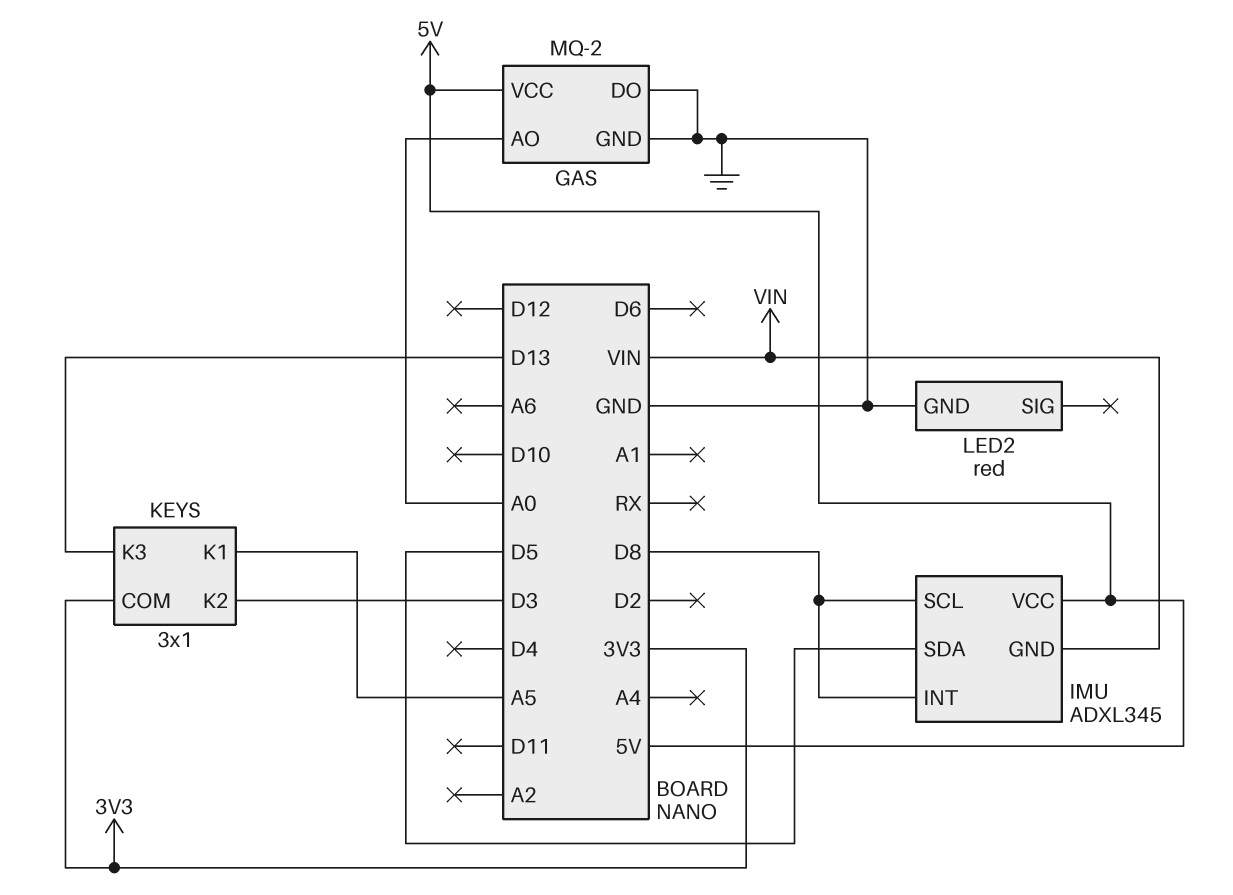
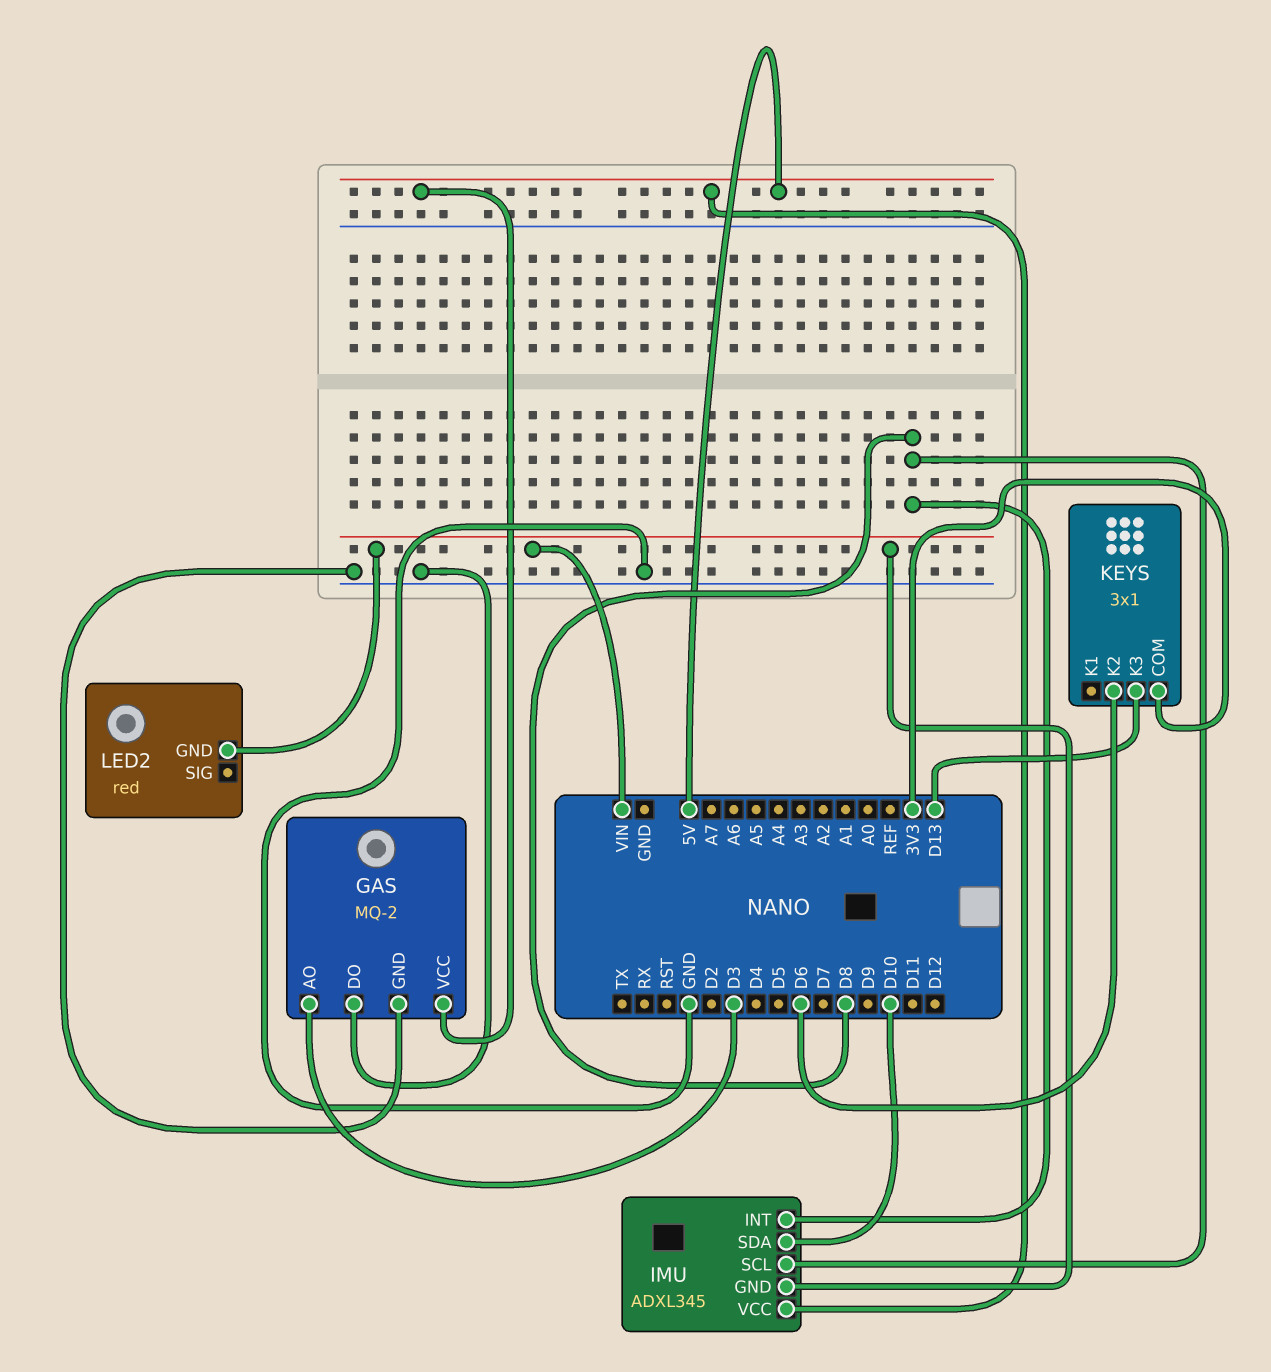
GAS pin AO: A0 -> D3
IMU pin SDA: D5 -> D10
KEYS pin K1: A5 -> none
KEYS pin K2: D3 -> D6
LED2 pin GND: GND -> VIN

